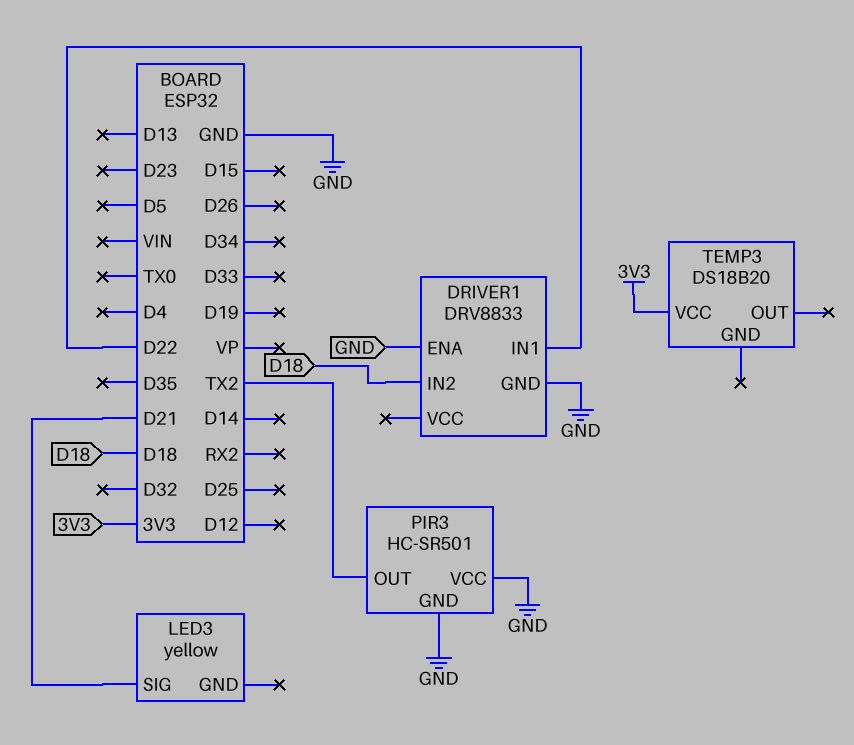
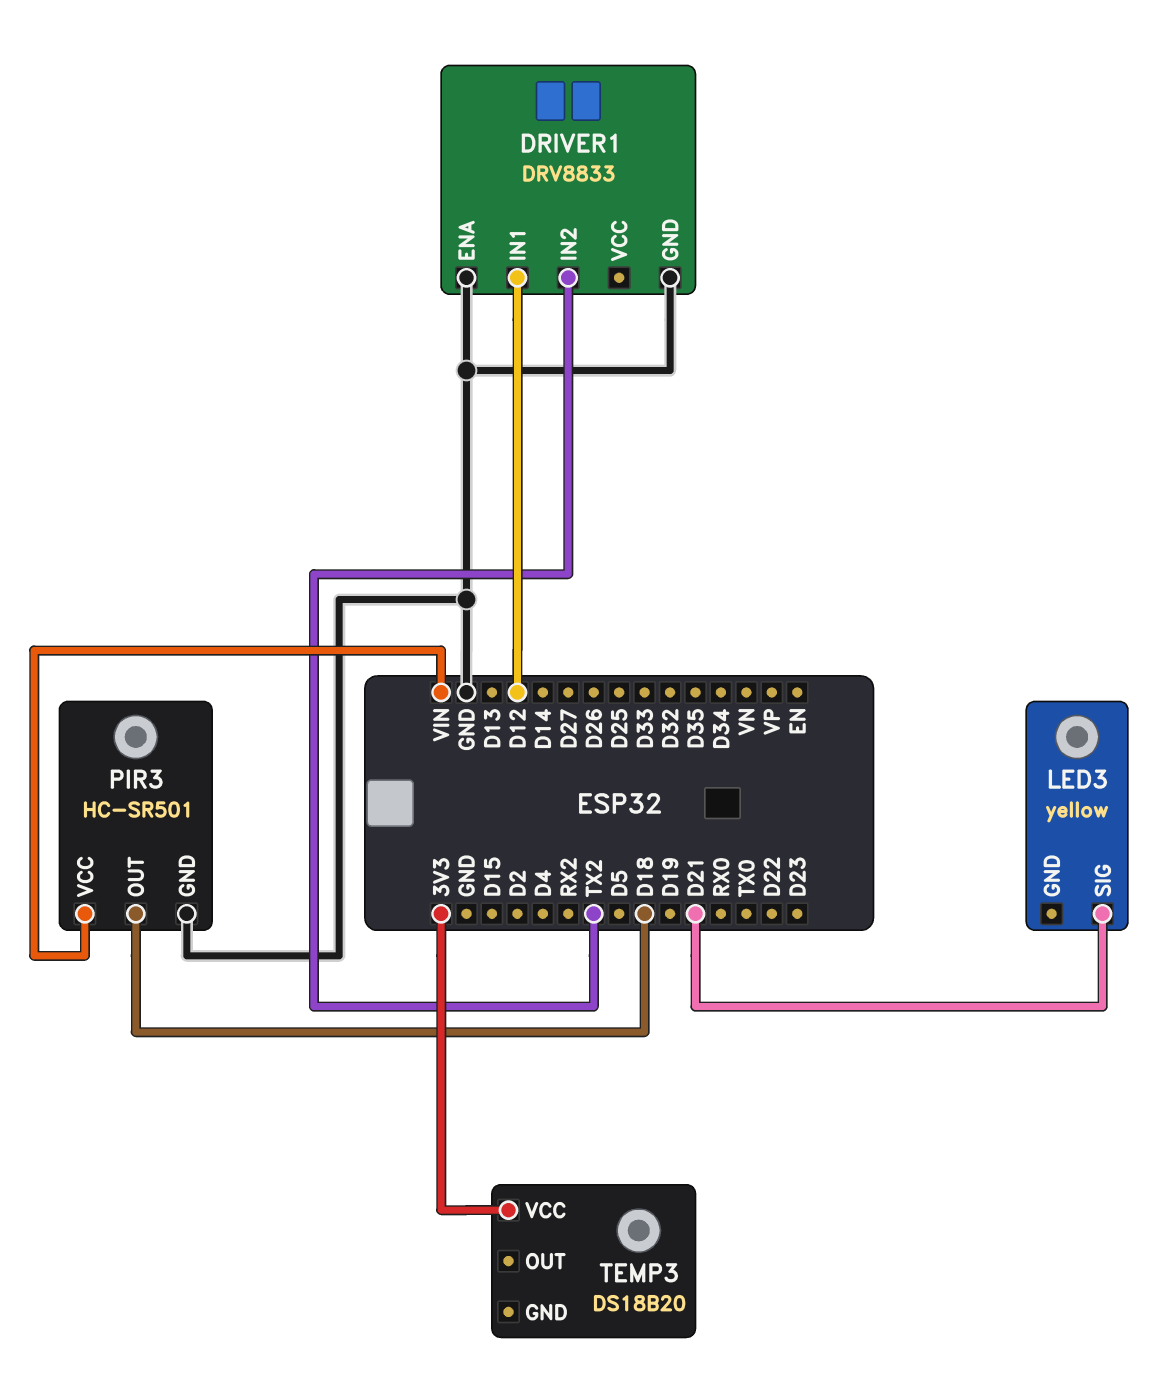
DRIVER1 pin IN1: D22 -> D12
DRIVER1 pin IN2: D18 -> TX2
PIR3 pin OUT: TX2 -> D18
PIR3 pin VCC: GND -> VIN

